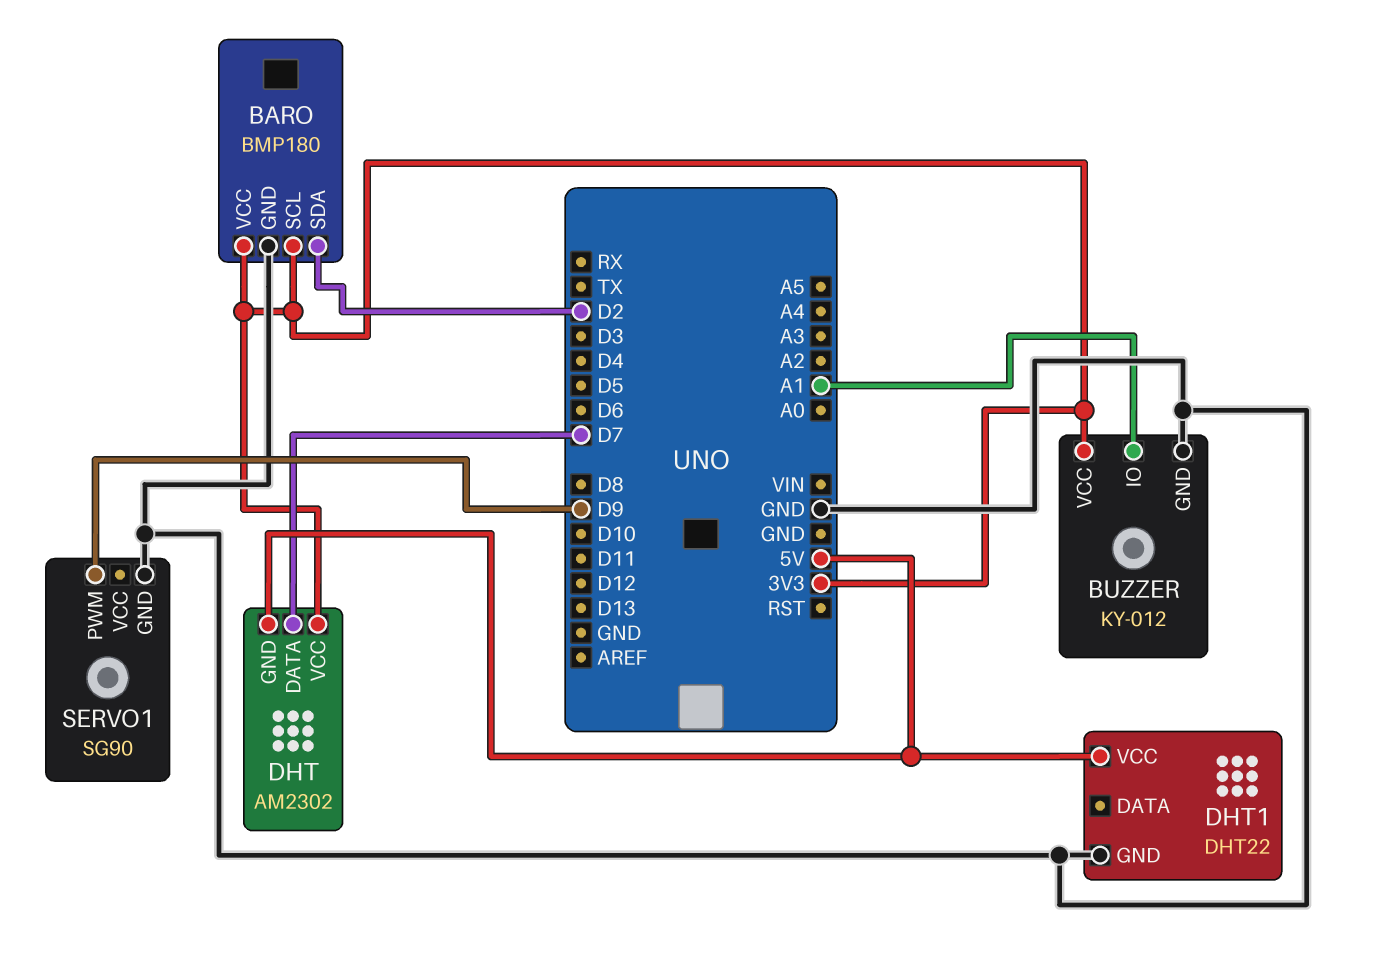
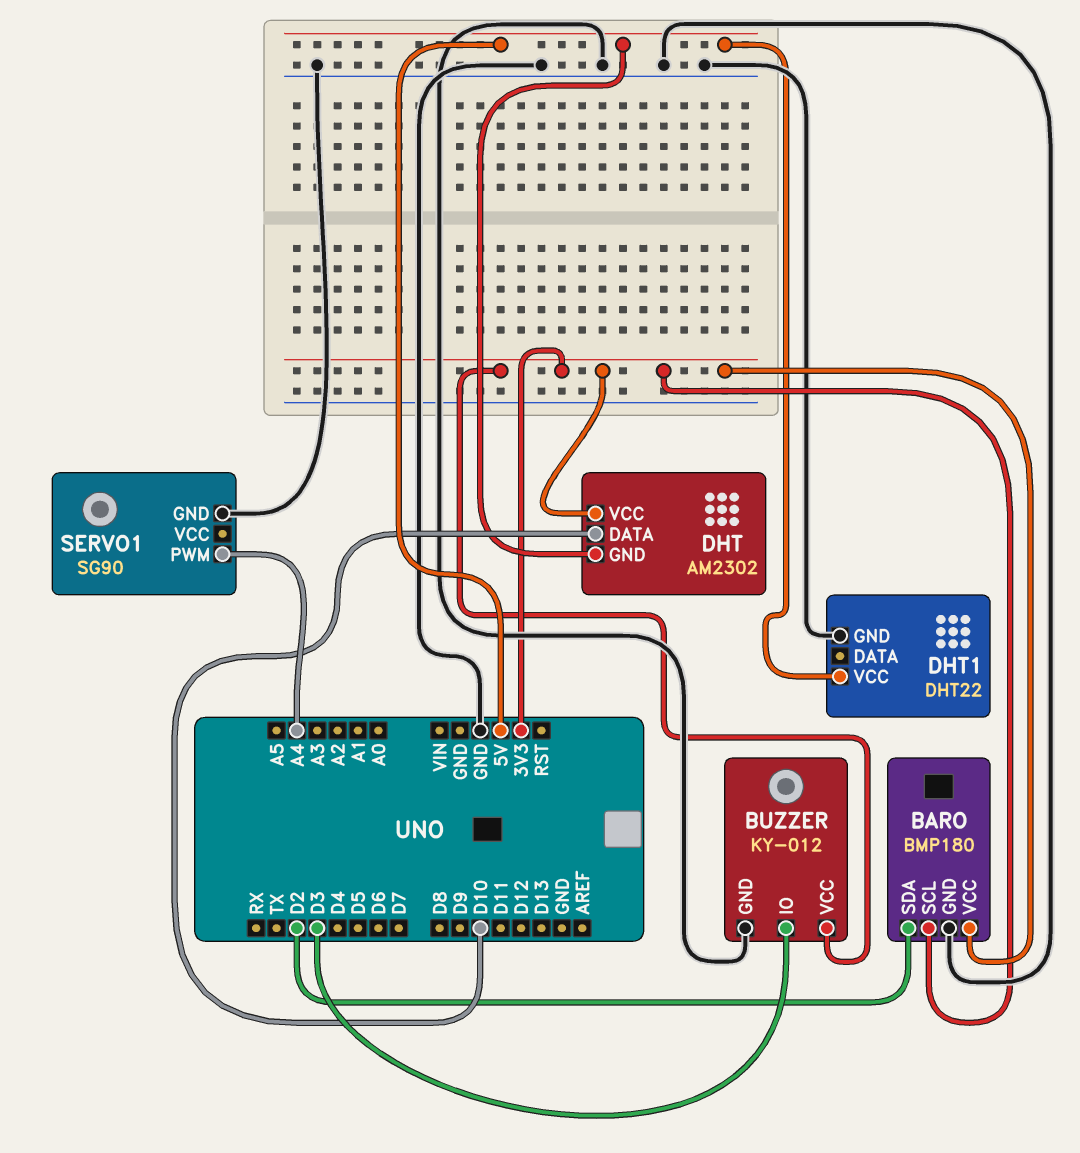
BUZZER pin IO: A1 -> D3
DHT pin DATA: D7 -> D10
SERVO1 pin PWM: D9 -> A4

